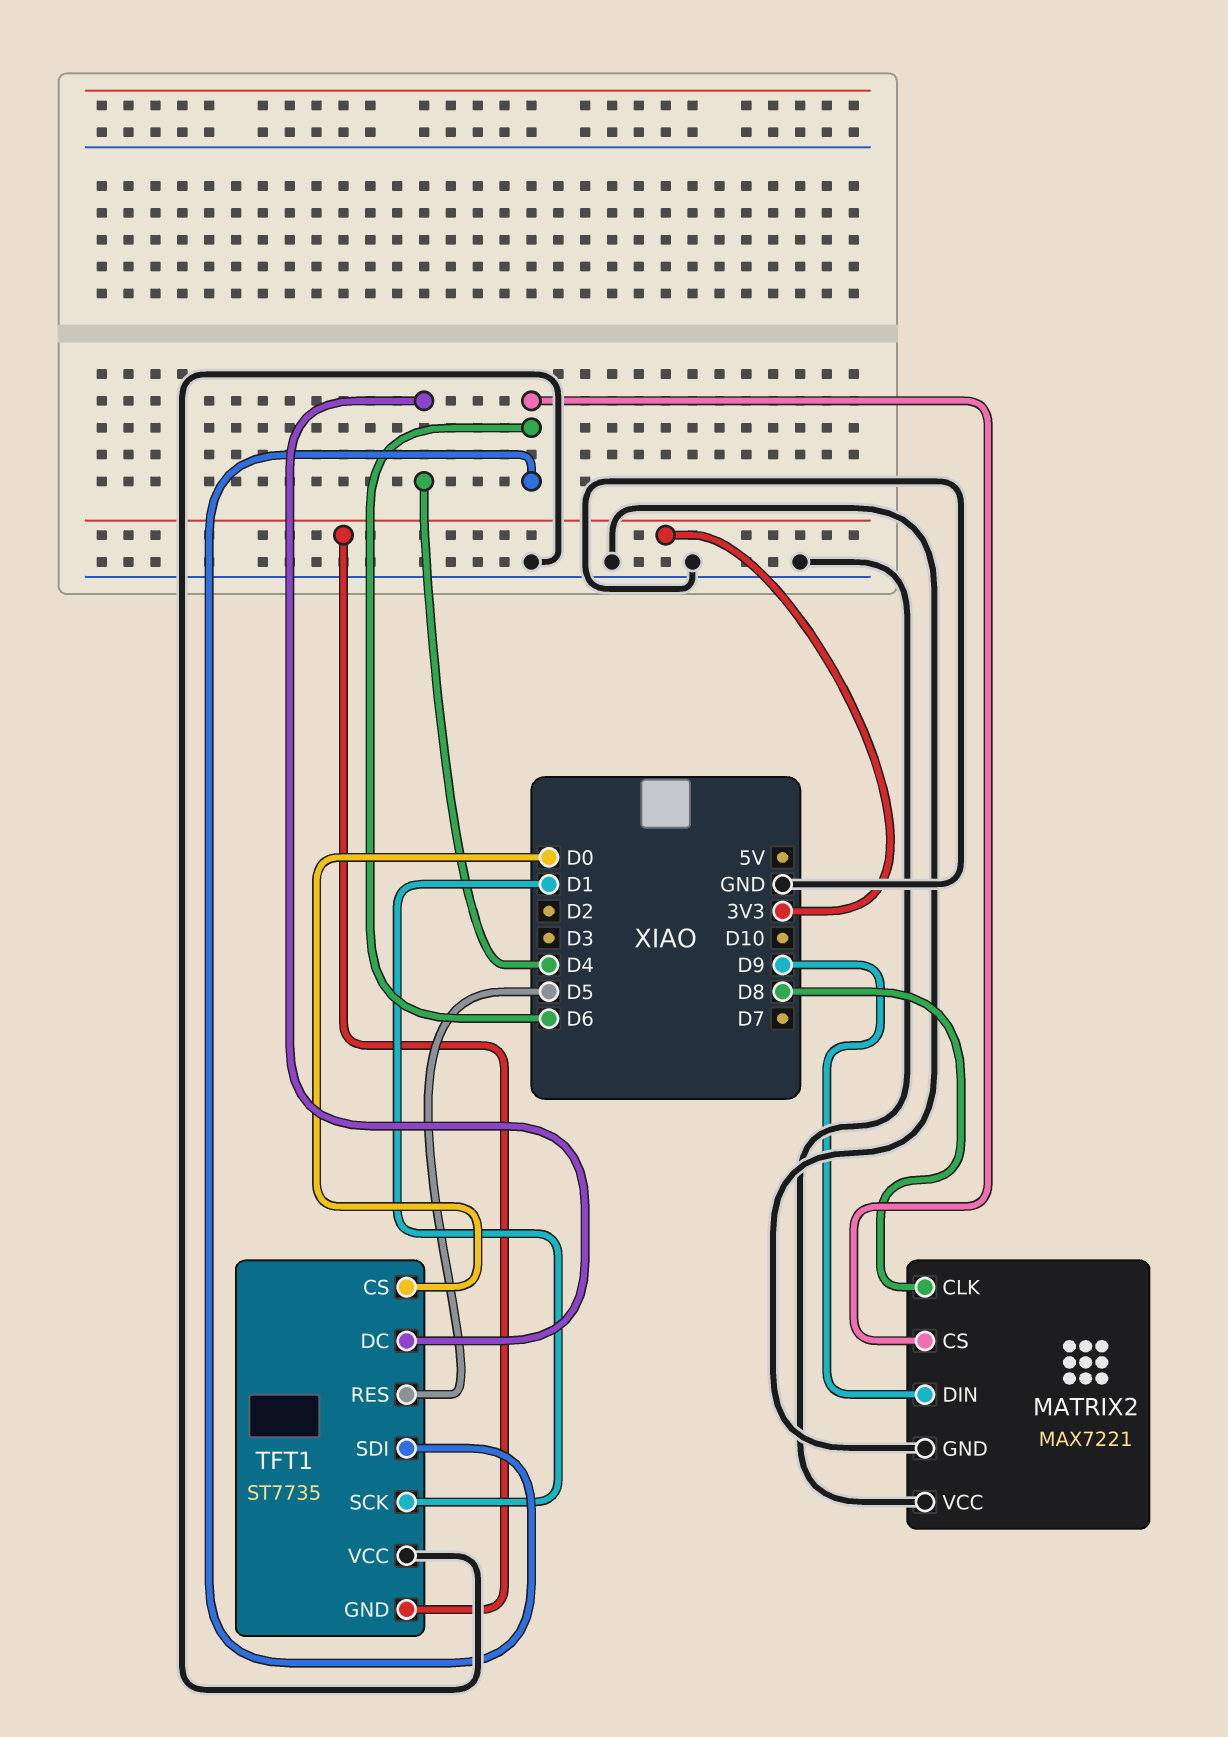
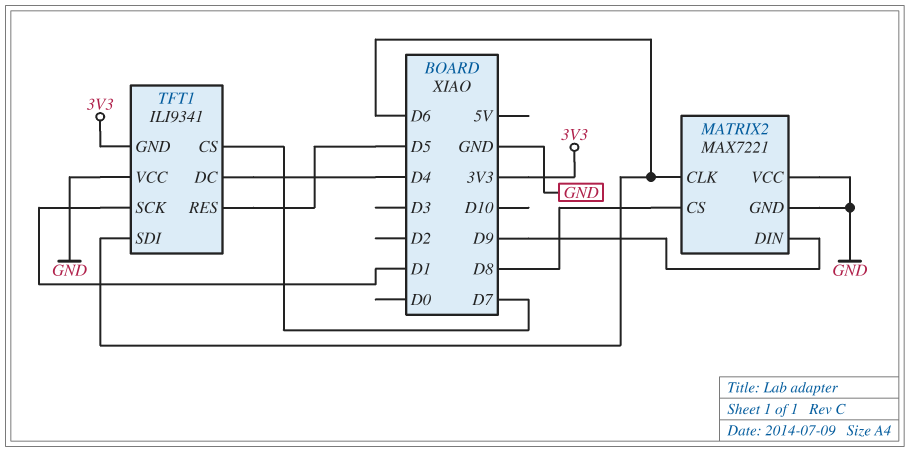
MATRIX2 pin CLK: D8 -> D6
MATRIX2 pin CS: D6 -> D8
TFT1: ST7735 -> ILI9341
TFT1 pin CS: D0 -> D7

